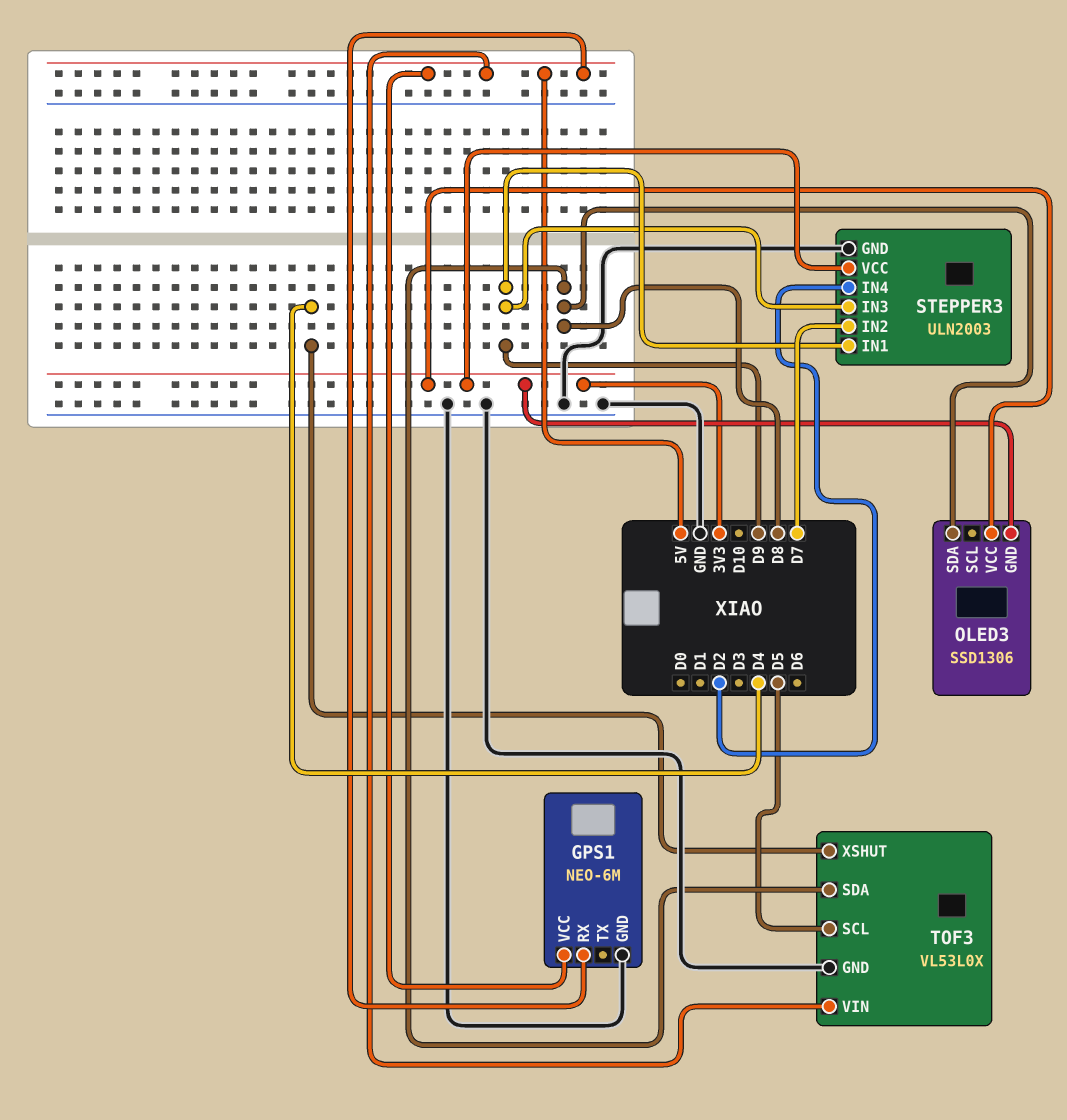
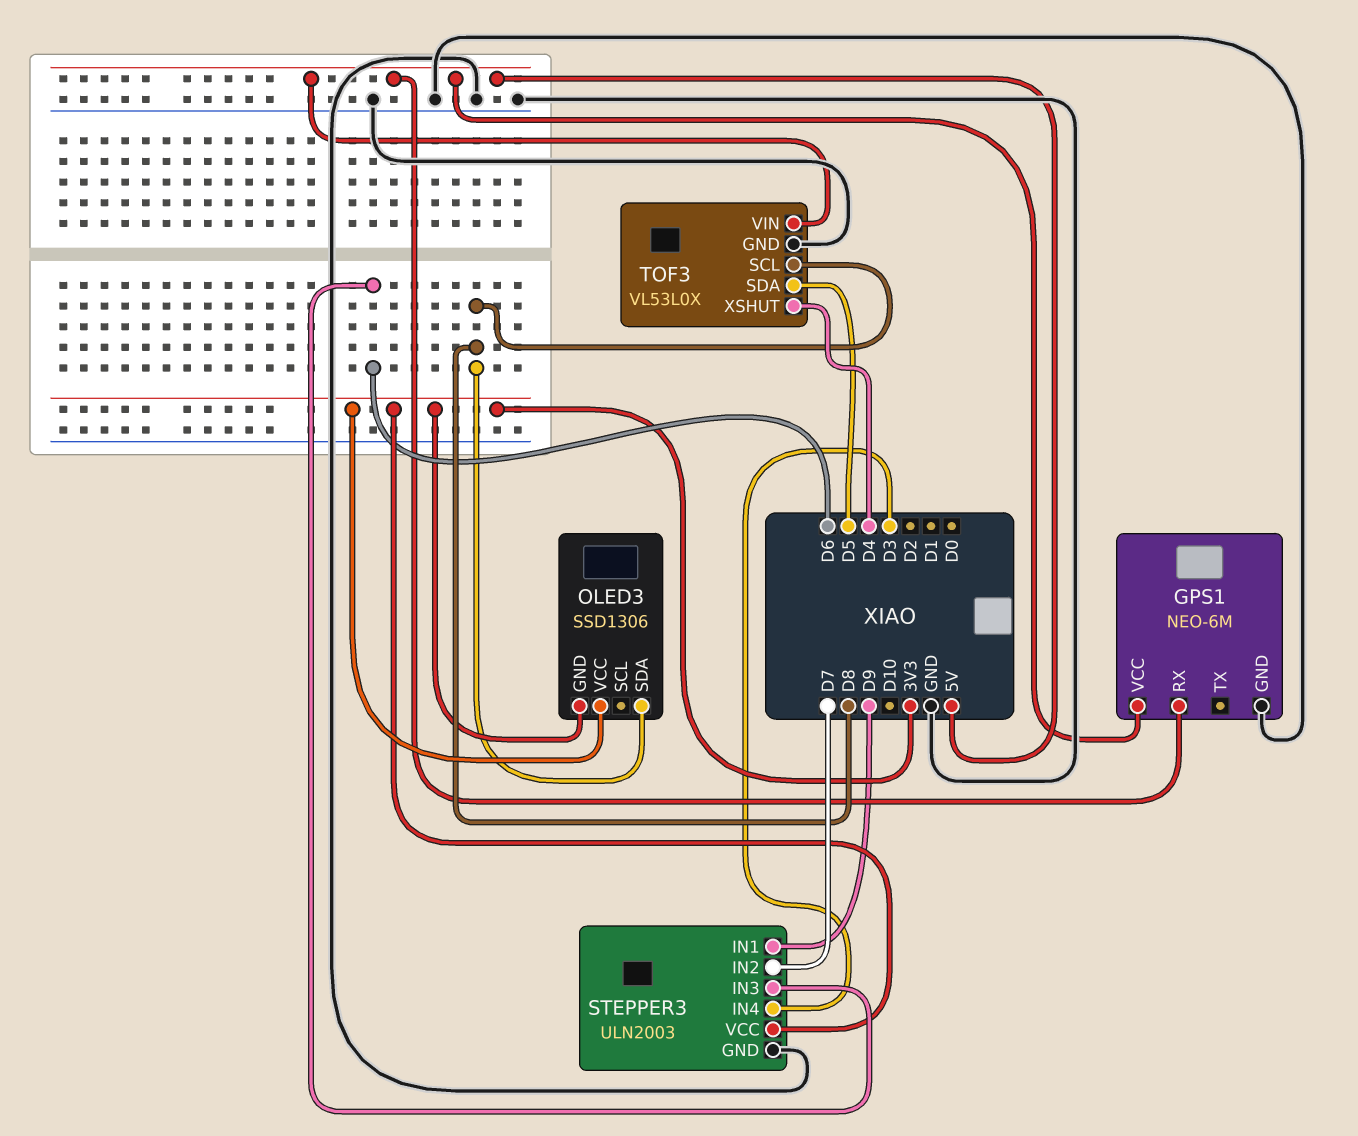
STEPPER3 pin IN3: D9 -> D6
STEPPER3 pin IN4: D2 -> D3
TOF3 pin SCL: D5 -> D8
TOF3 pin SDA: D8 -> D5

